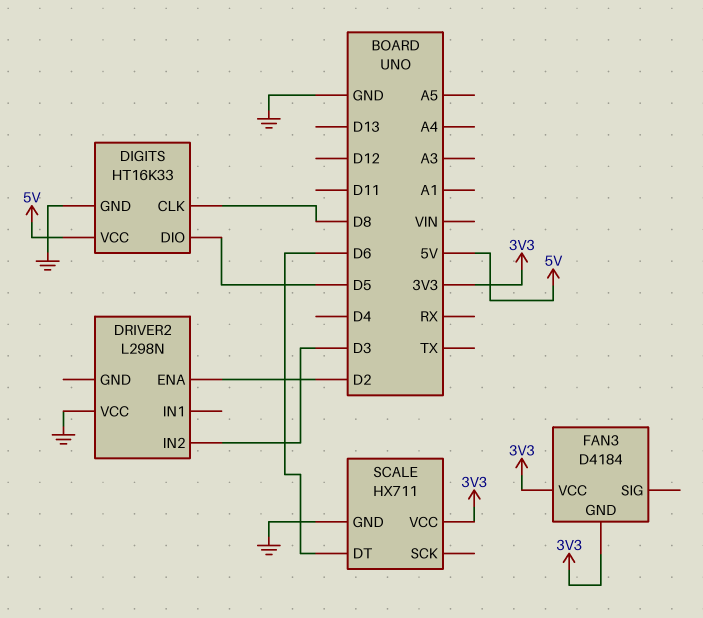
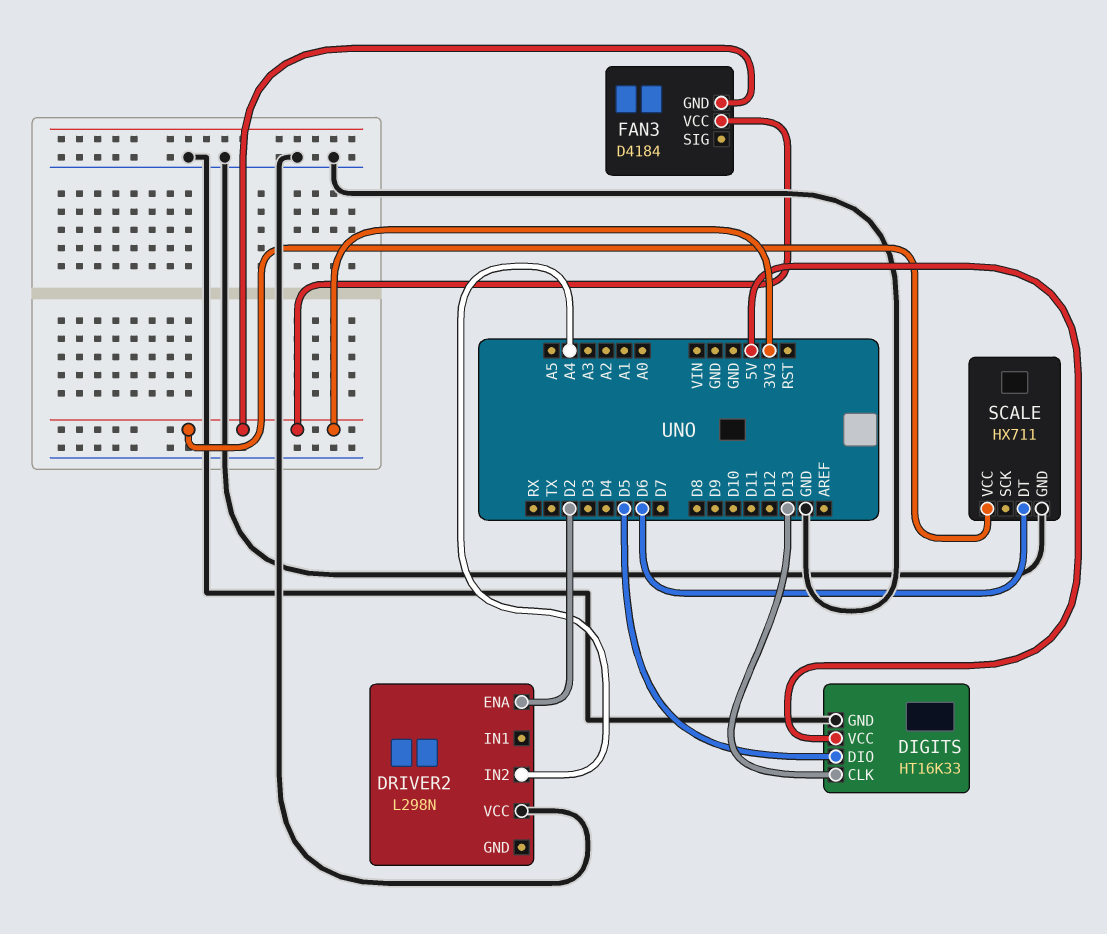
DIGITS pin CLK: D8 -> D13
DRIVER2 pin IN2: D3 -> A4

